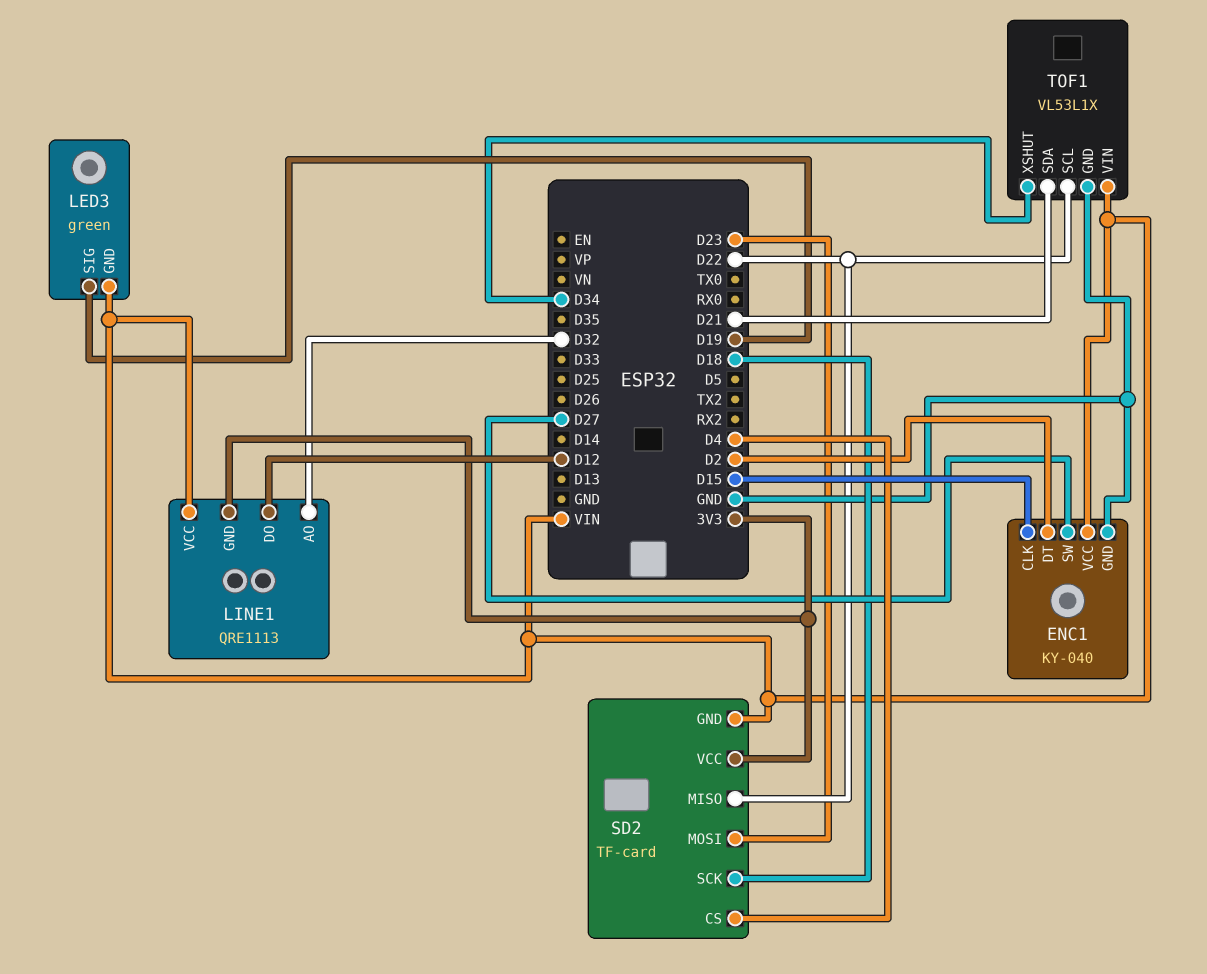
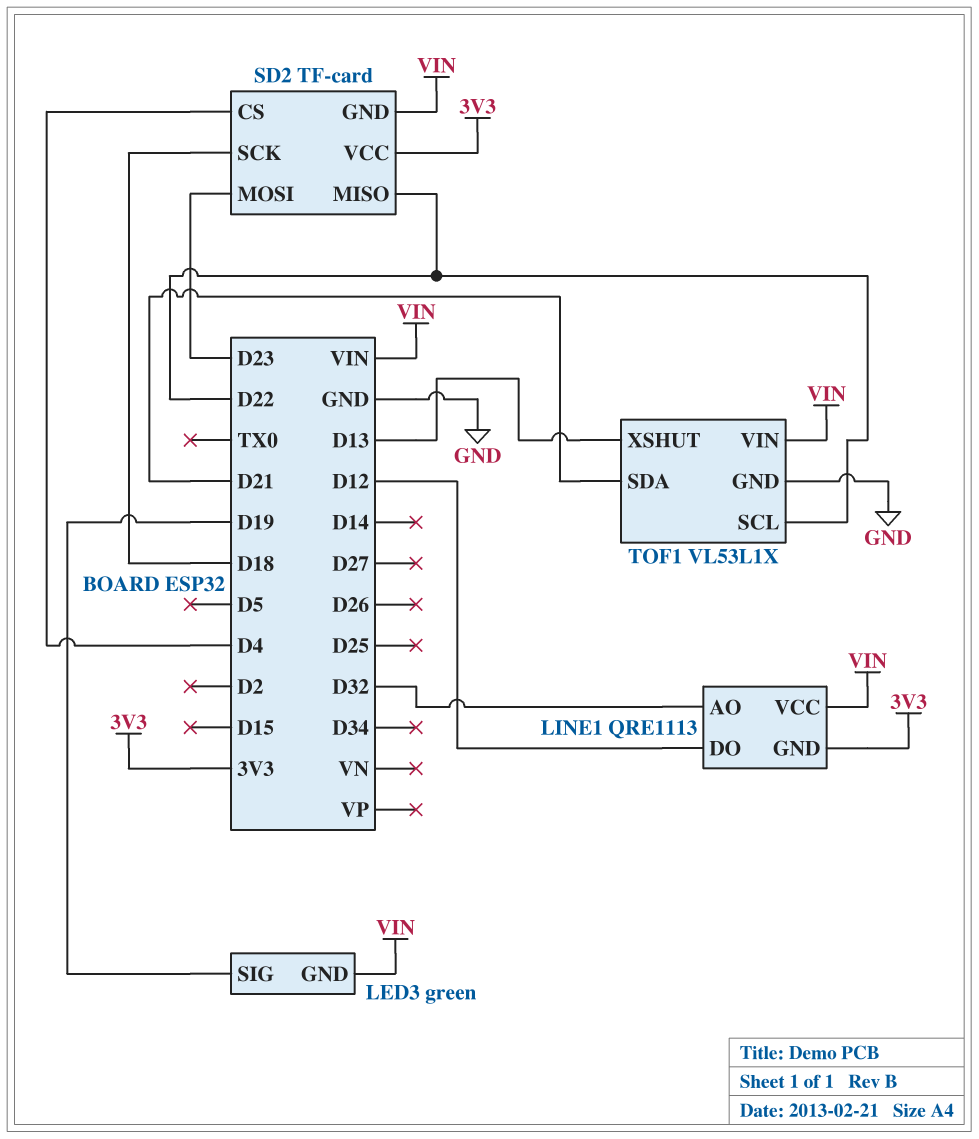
ENC1: KY-040 -> none
ENC1 pin CLK: D15 -> none
ENC1 pin DT: D2 -> none
ENC1 pin GND: GND -> none
ENC1 pin SW: D27 -> none
ENC1 pin VCC: VIN -> none
TOF1 pin XSHUT: D34 -> D13

